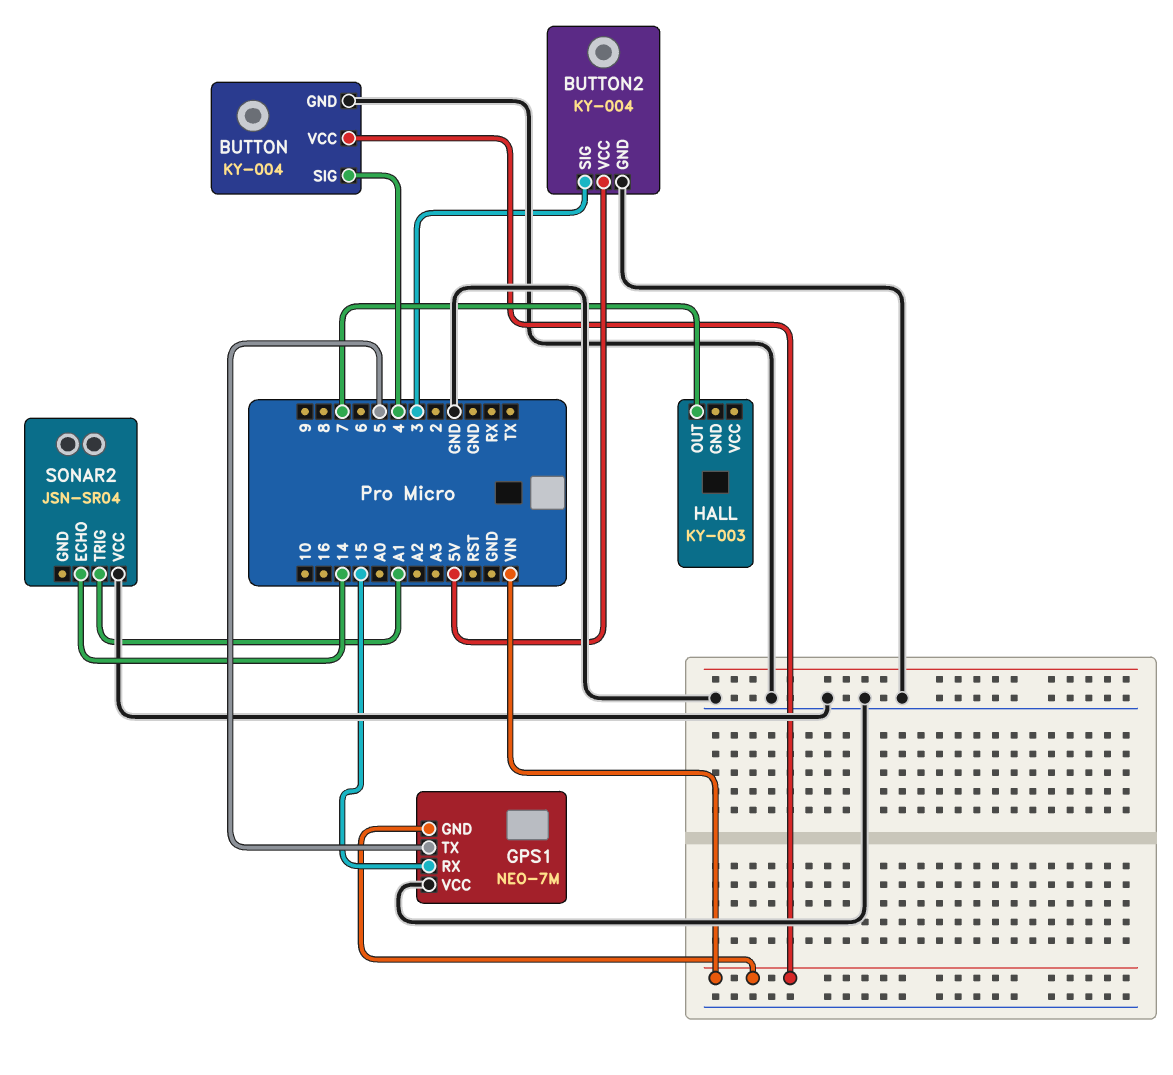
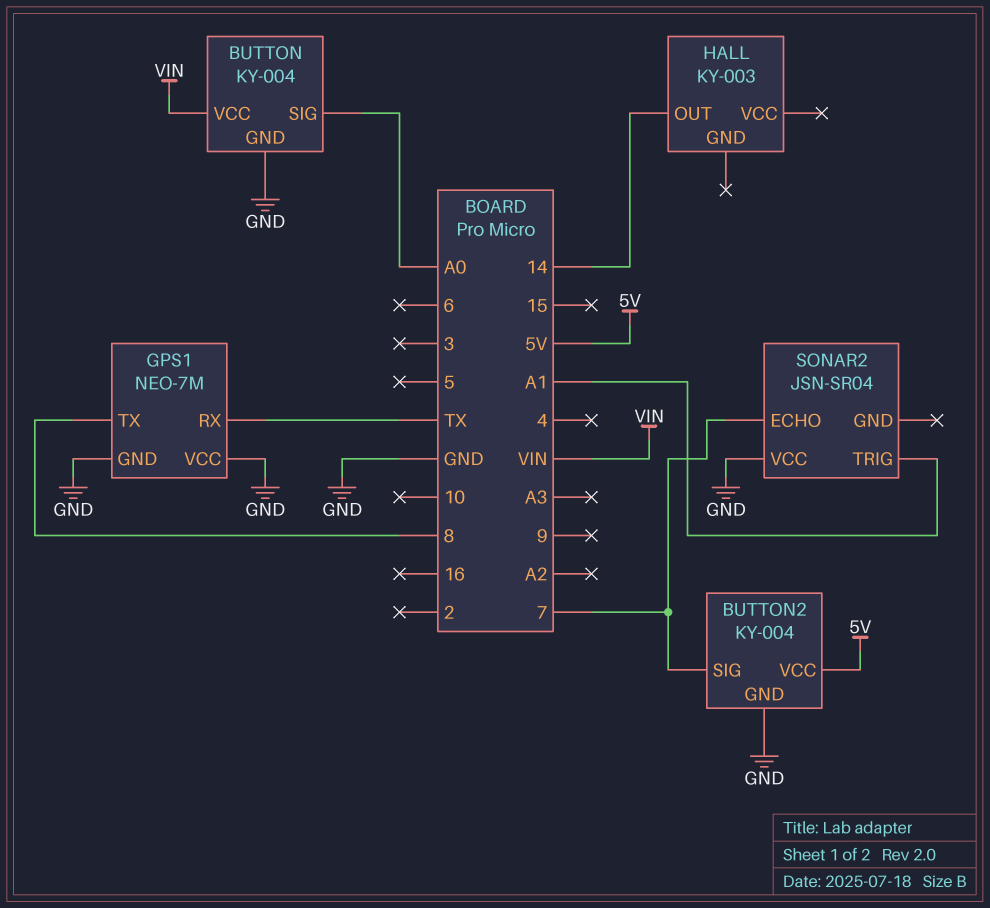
BUTTON pin SIG: 4 -> A0
BUTTON2 pin SIG: 3 -> 7
GPS1 pin GND: VIN -> GND
GPS1 pin RX: 15 -> TX
GPS1 pin TX: 5 -> 8
HALL pin OUT: 7 -> 14
SONAR2 pin ECHO: 14 -> 7

